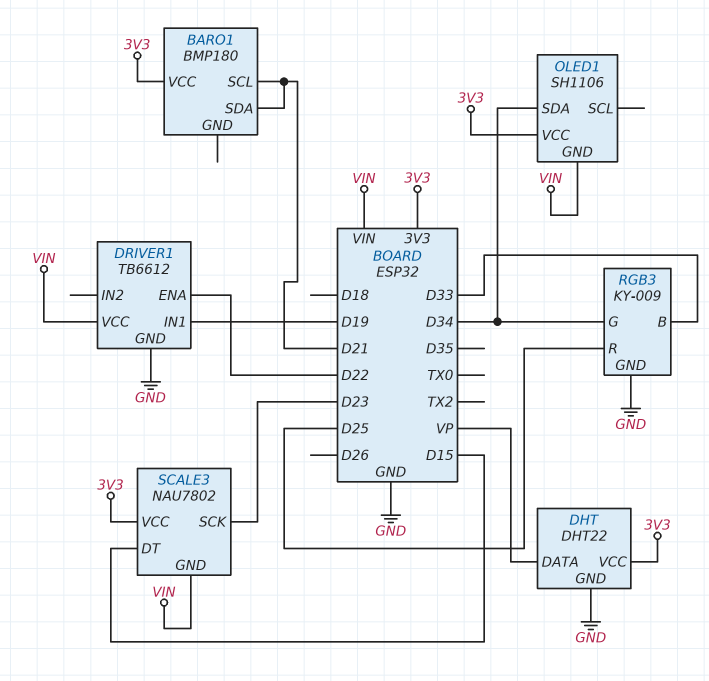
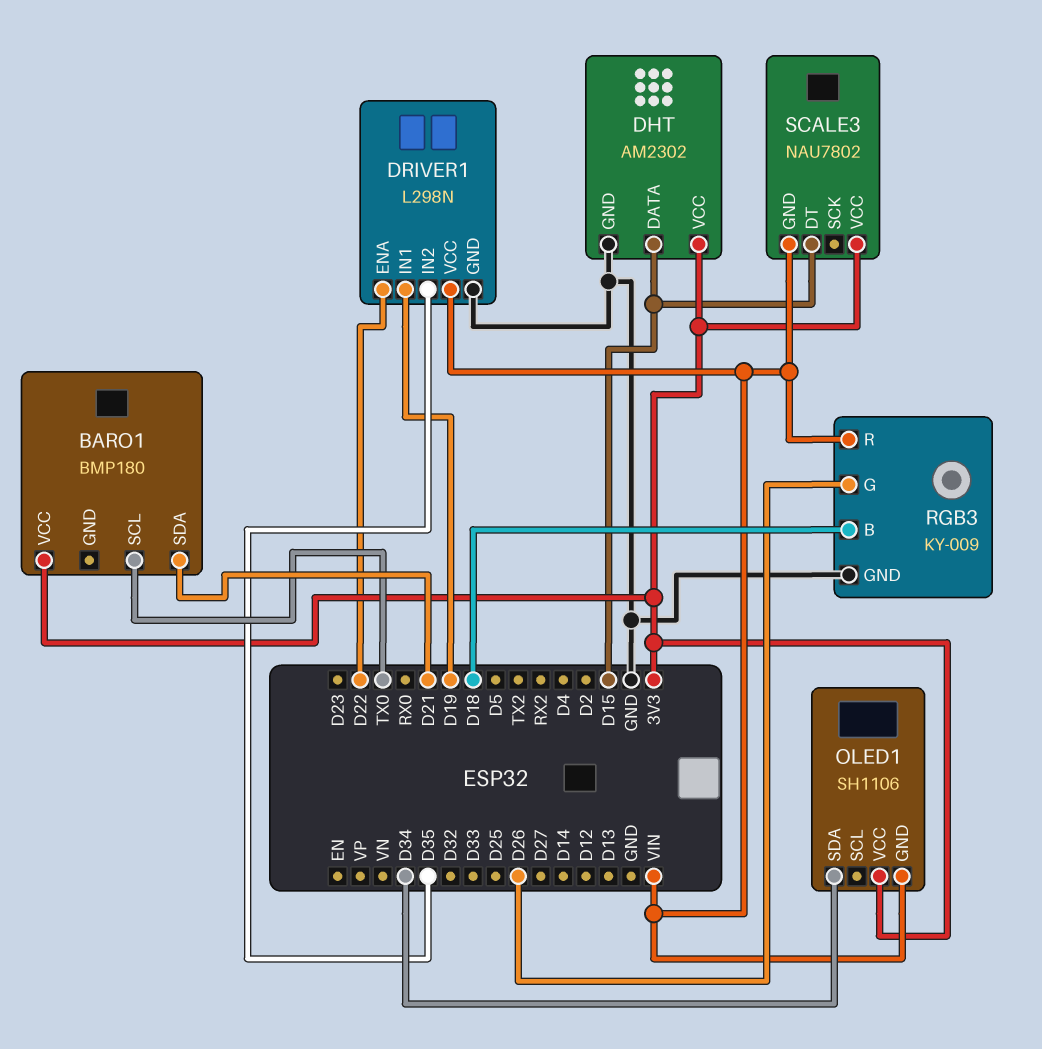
BARO1 pin SCL: D21 -> TX0
DHT: DHT22 -> AM2302
DHT pin DATA: VP -> D15
DRIVER1: TB6612 -> L298N
DRIVER1 pin IN2: none -> D35
RGB3 pin B: D33 -> D18
RGB3 pin G: D34 -> D26
RGB3 pin R: D25 -> VIN
SCALE3 pin SCK: D23 -> none

